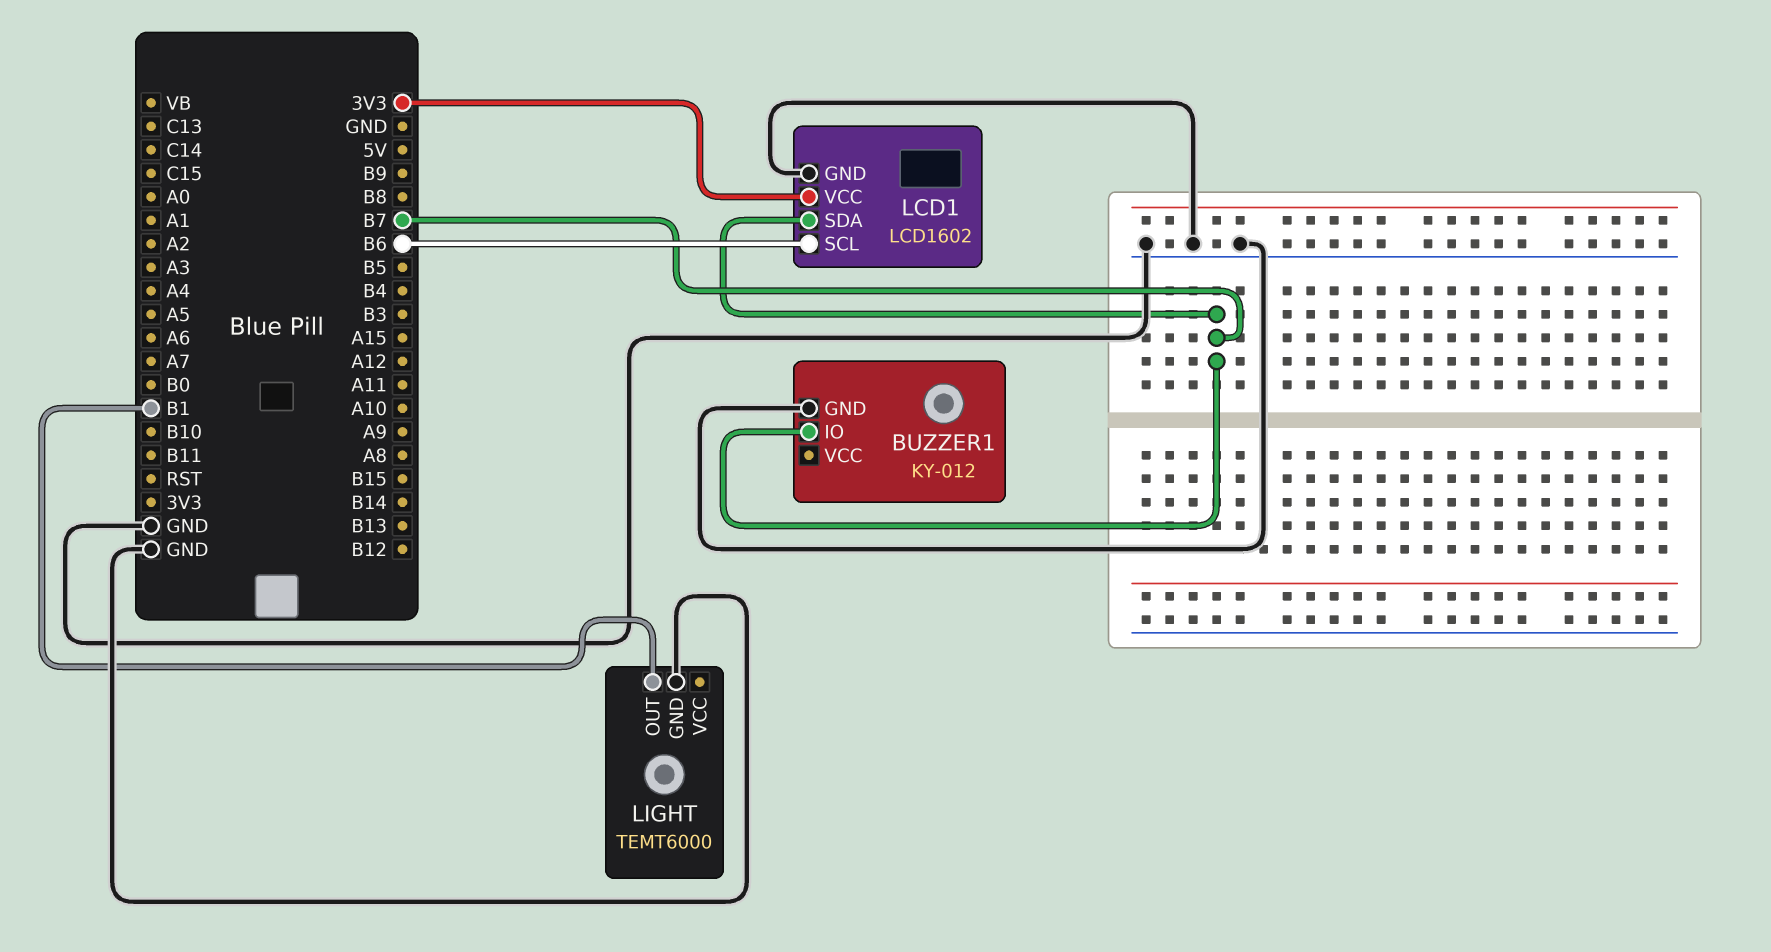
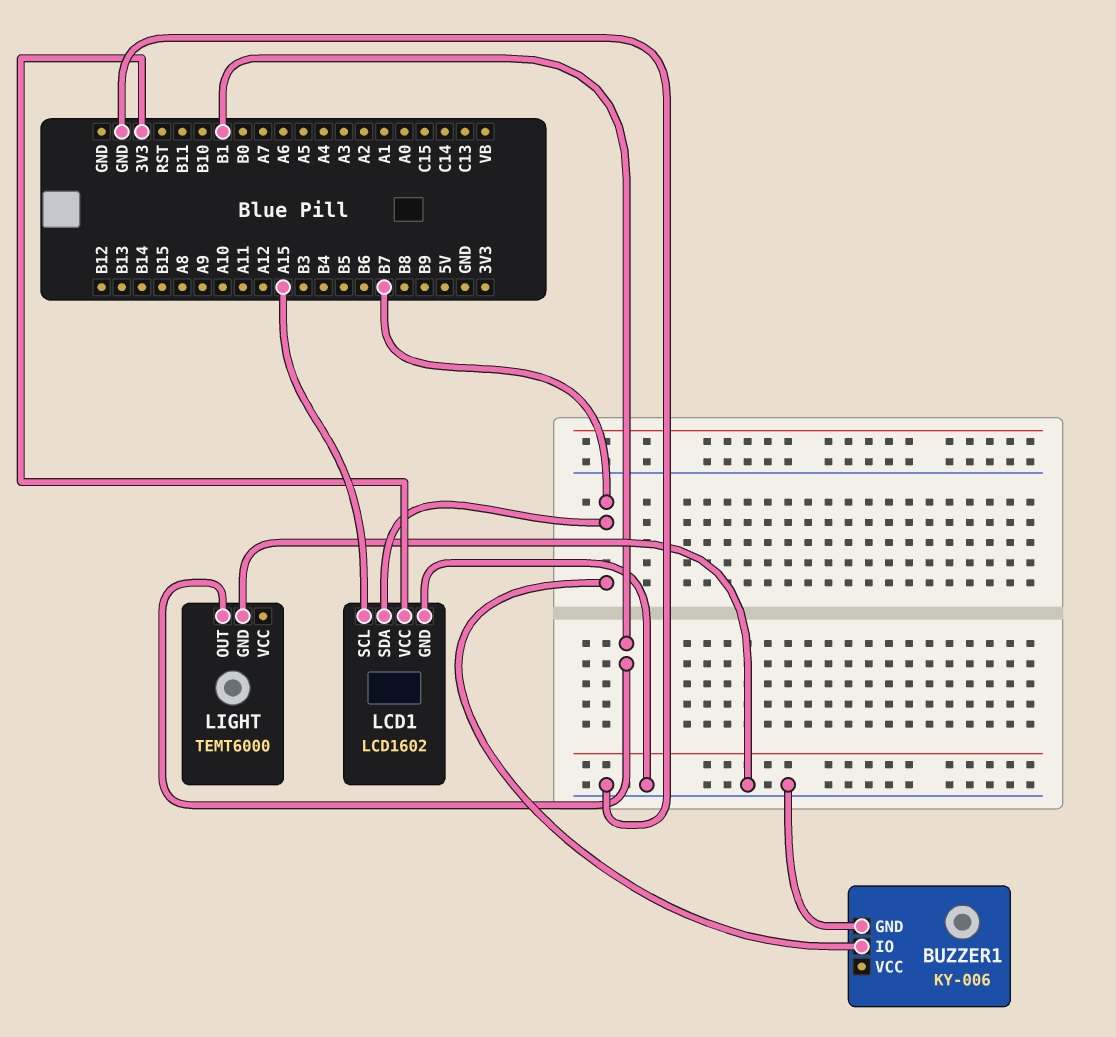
BUZZER1: KY-012 -> KY-006
LCD1 pin SCL: B6 -> A15

